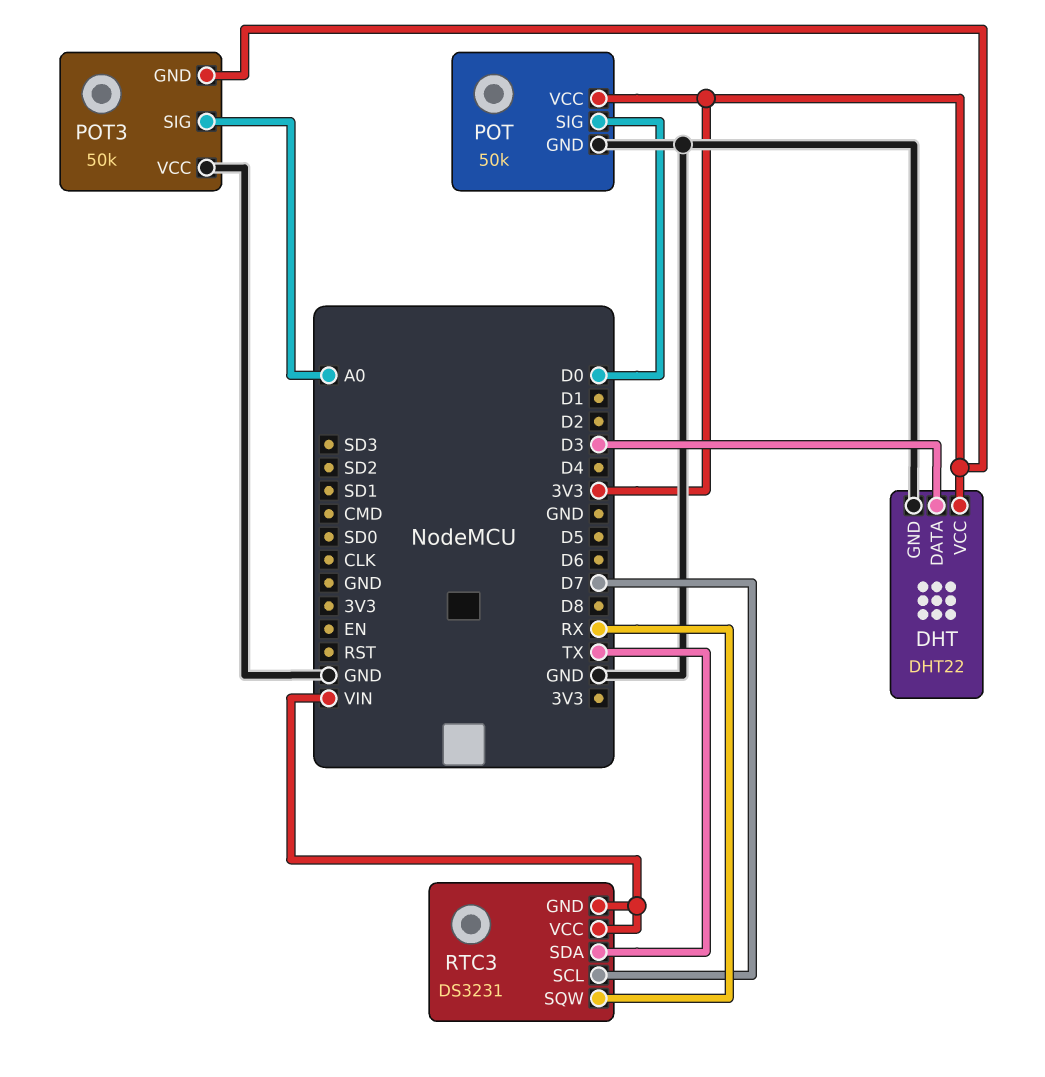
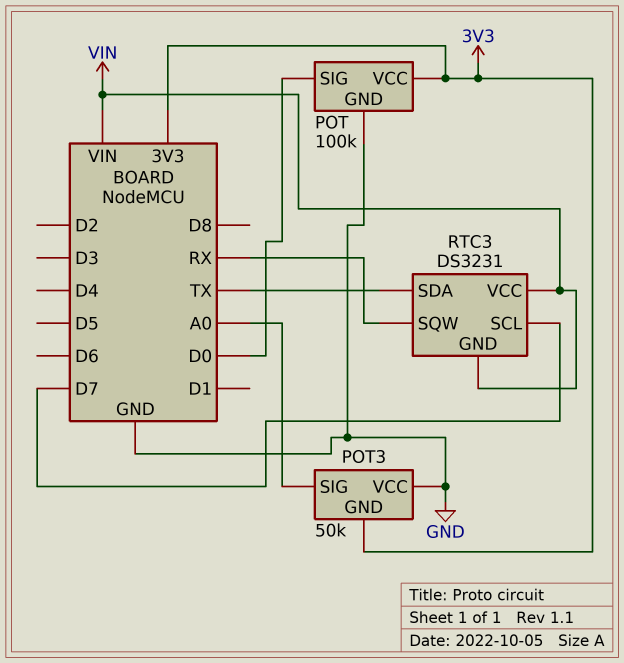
DHT: DHT22 -> none
DHT pin DATA: D3 -> none
DHT pin GND: GND -> none
DHT pin VCC: 3V3 -> none
POT: 50k -> 100k

